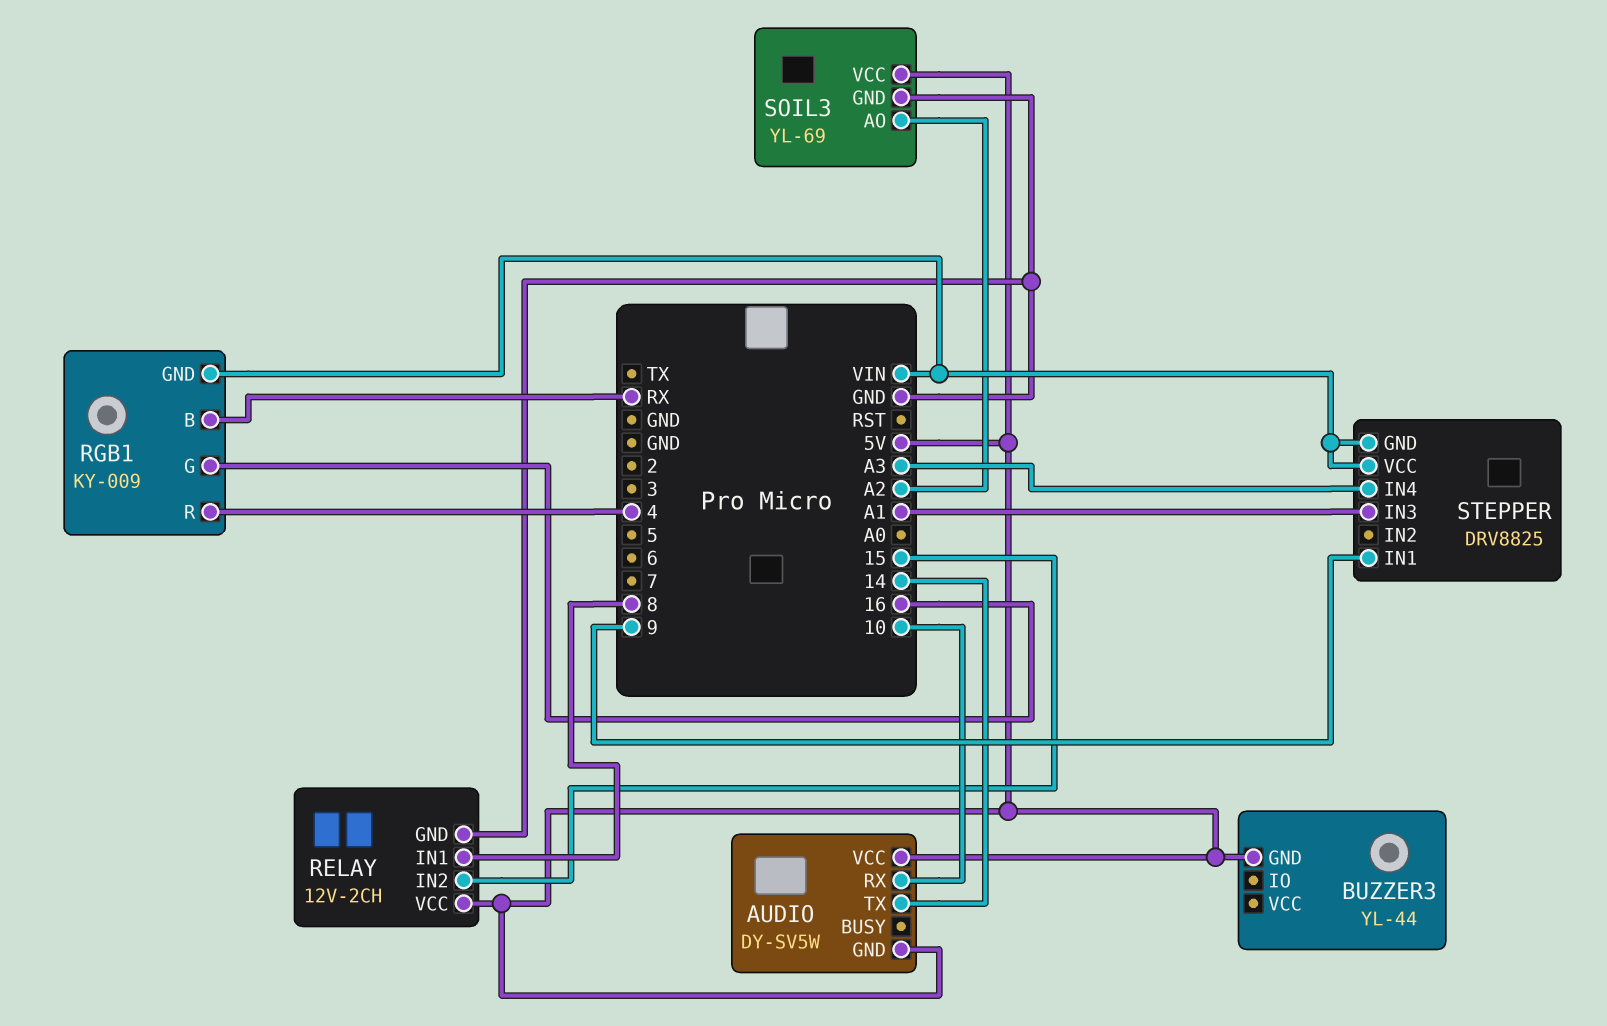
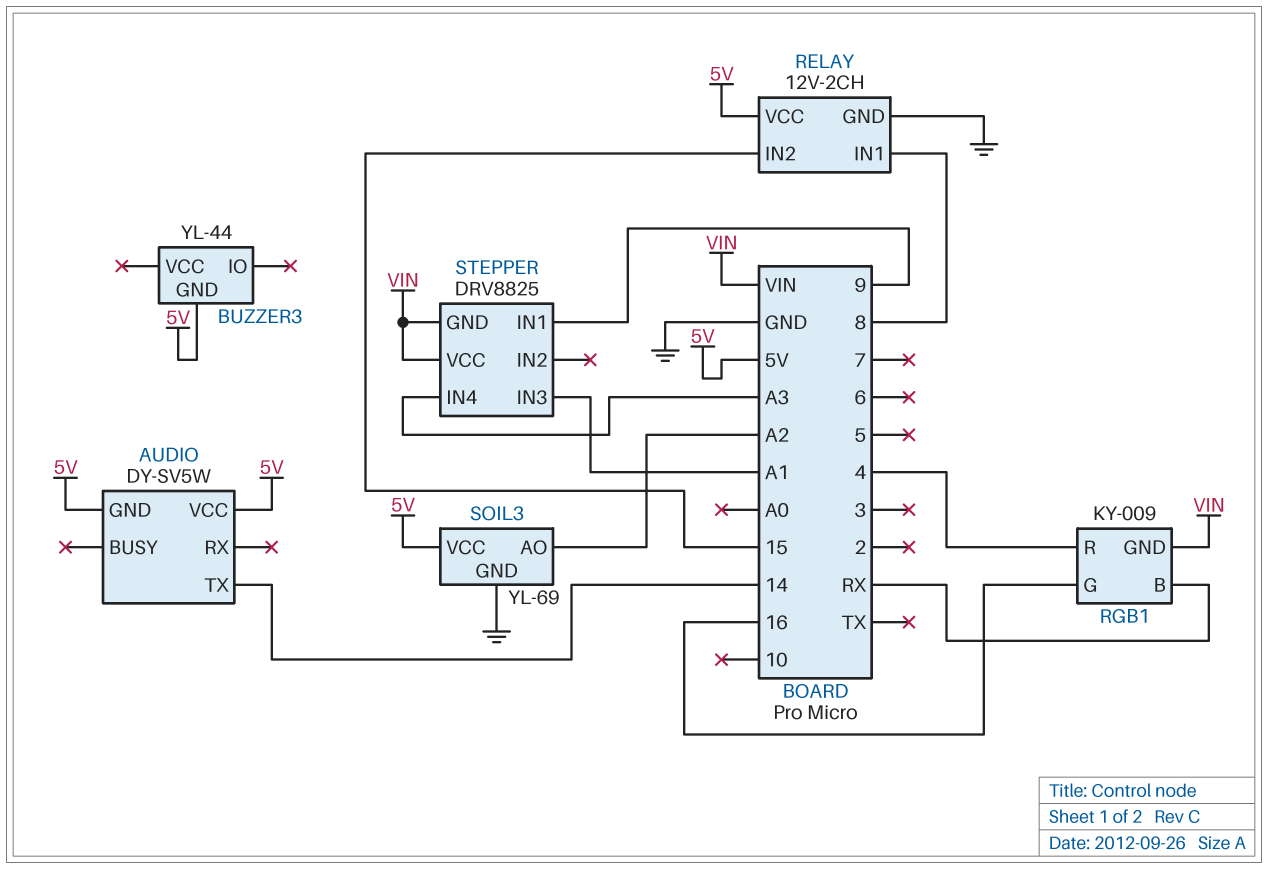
AUDIO pin RX: 10 -> none

